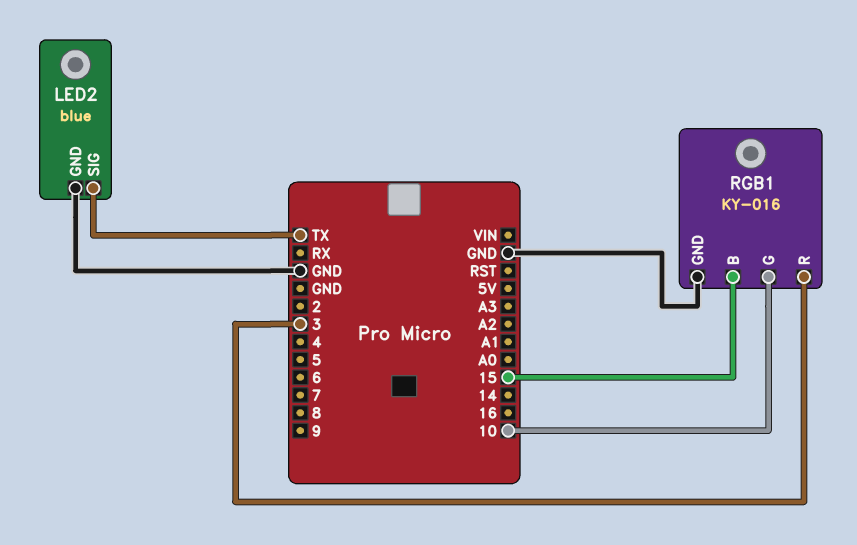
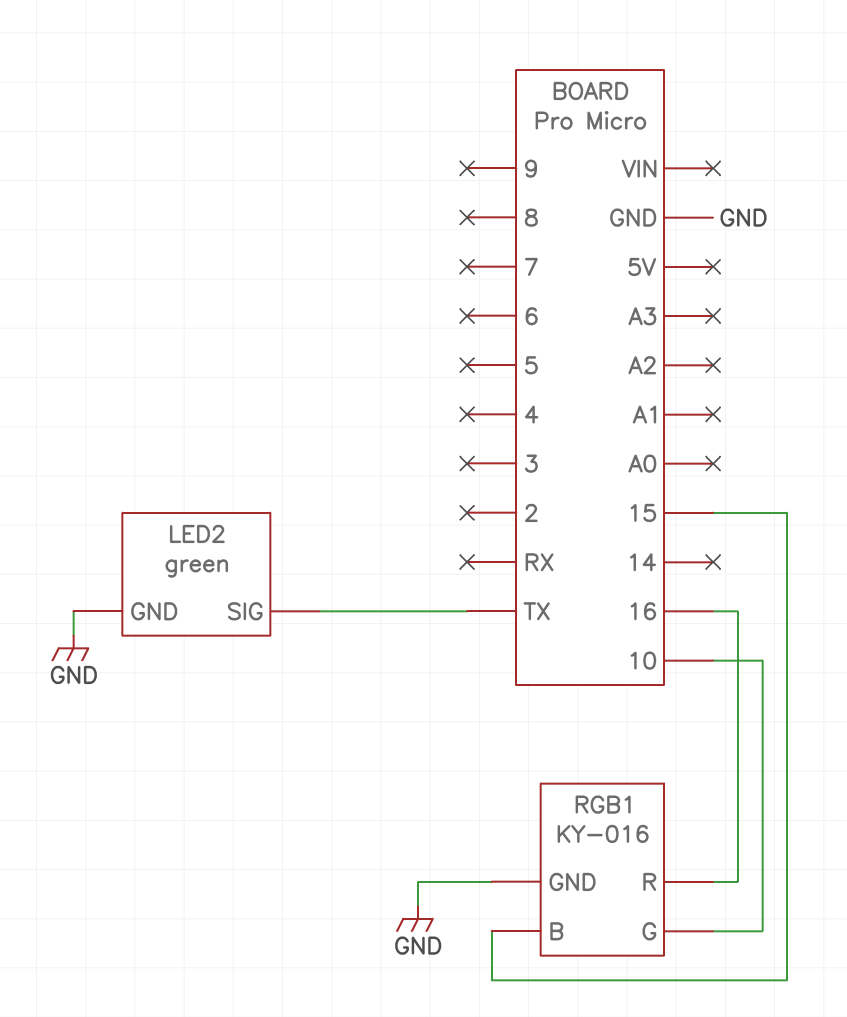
LED2: blue -> green
RGB1 pin R: 3 -> 16

